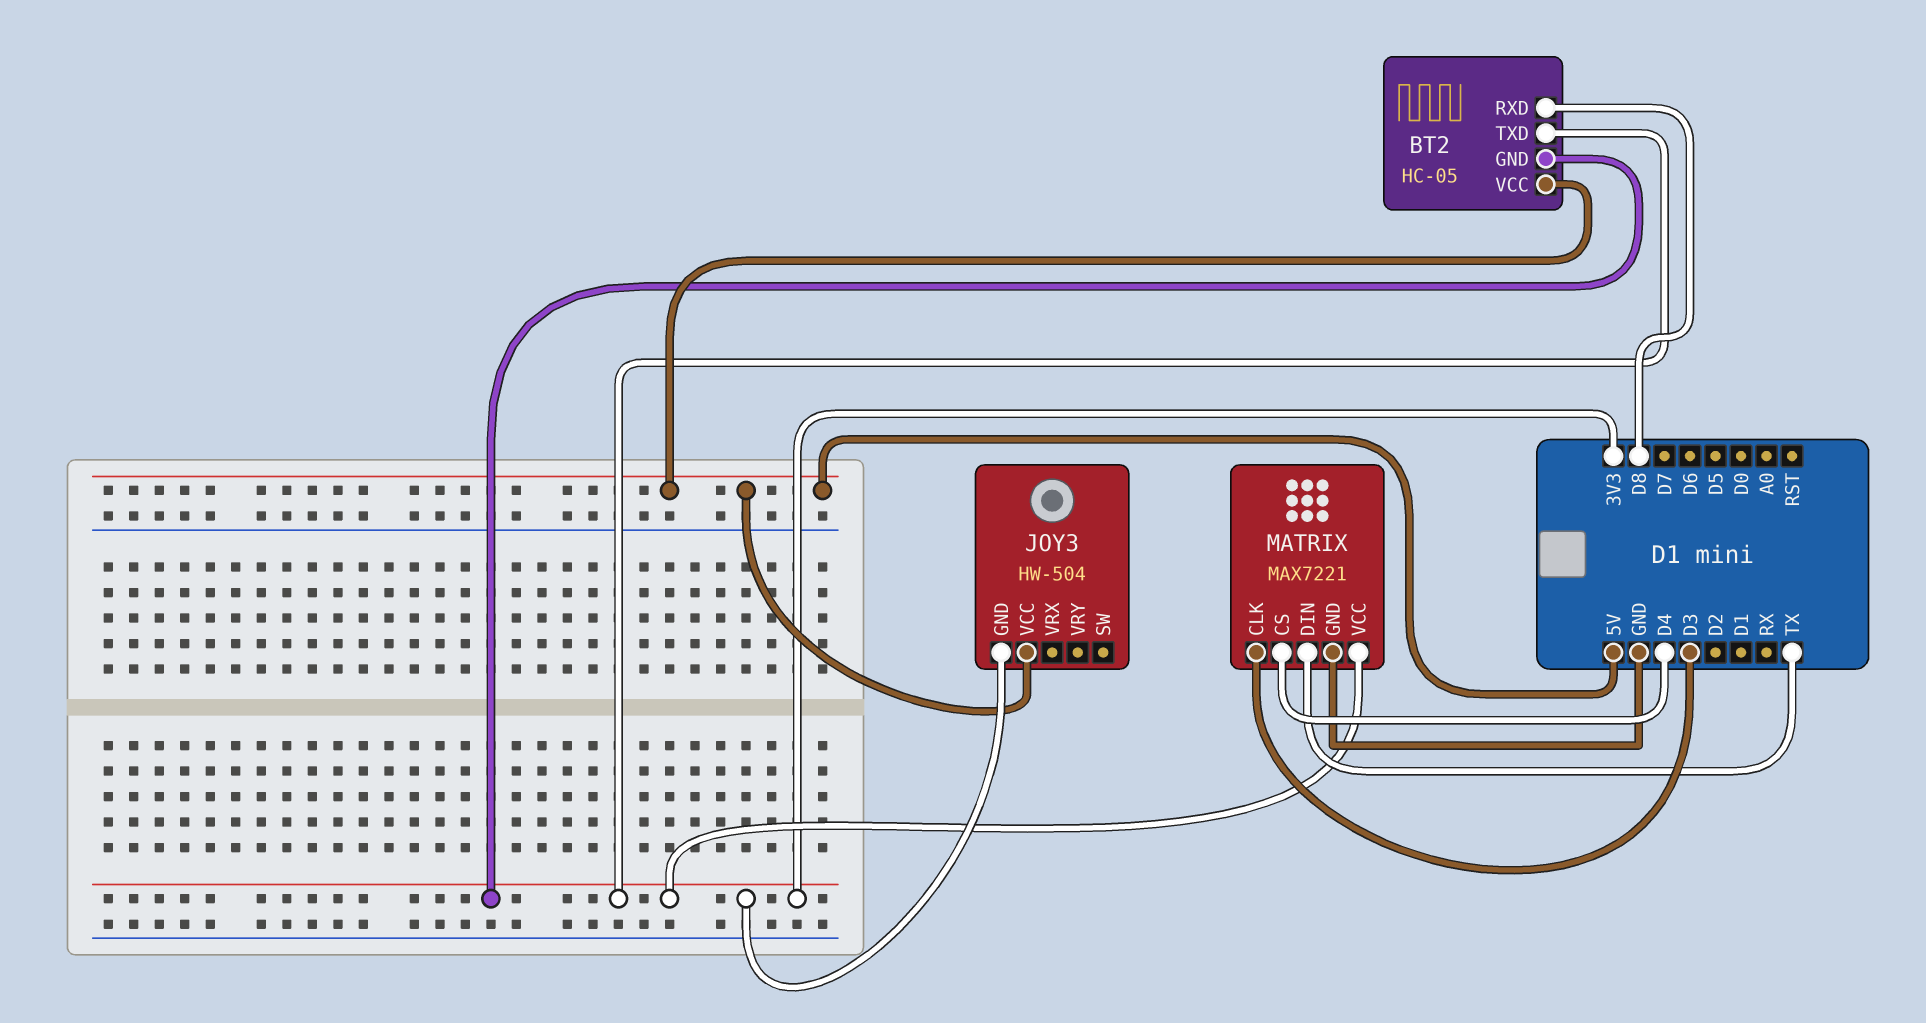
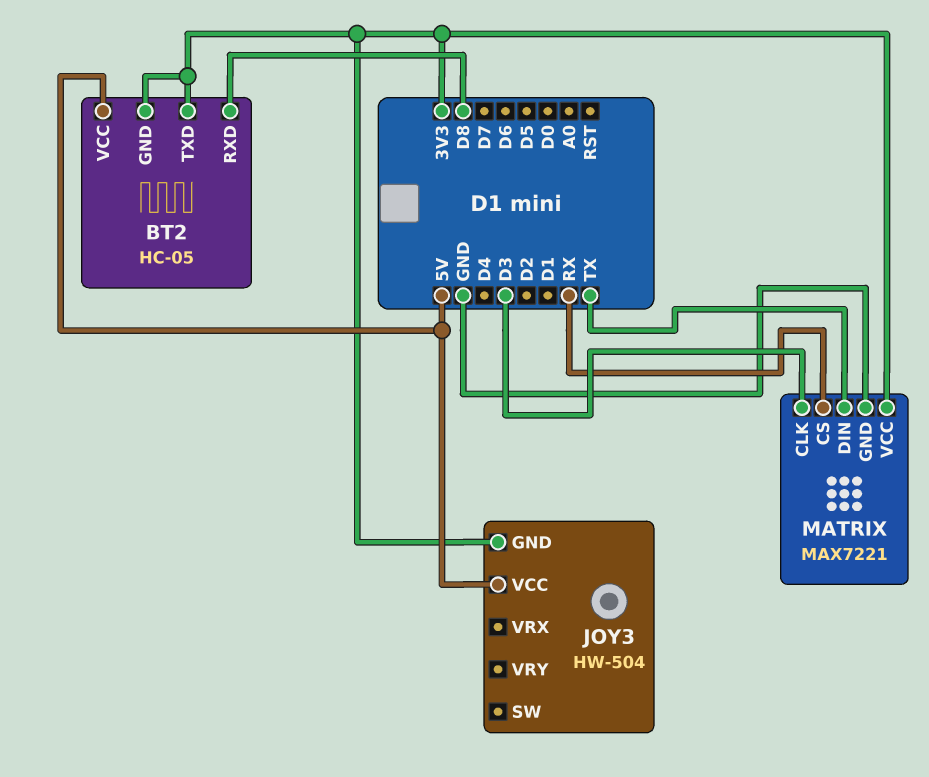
MATRIX pin CS: D4 -> RX

